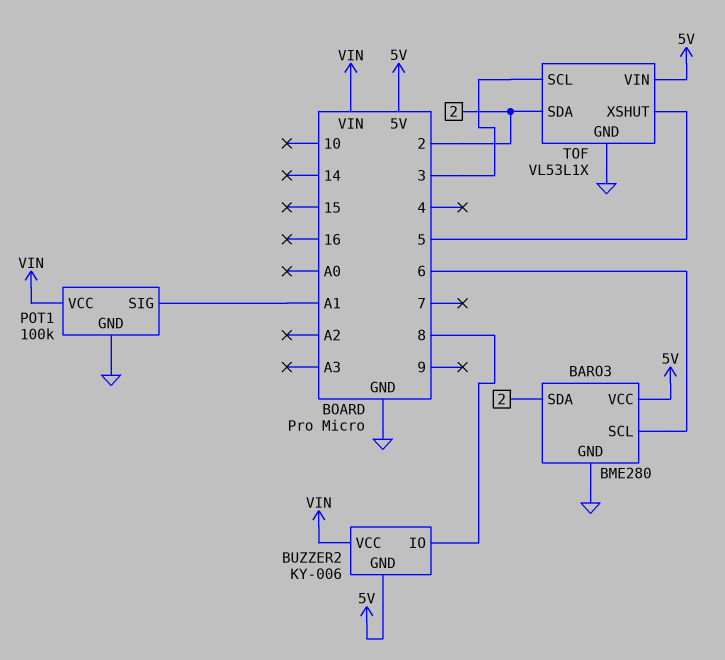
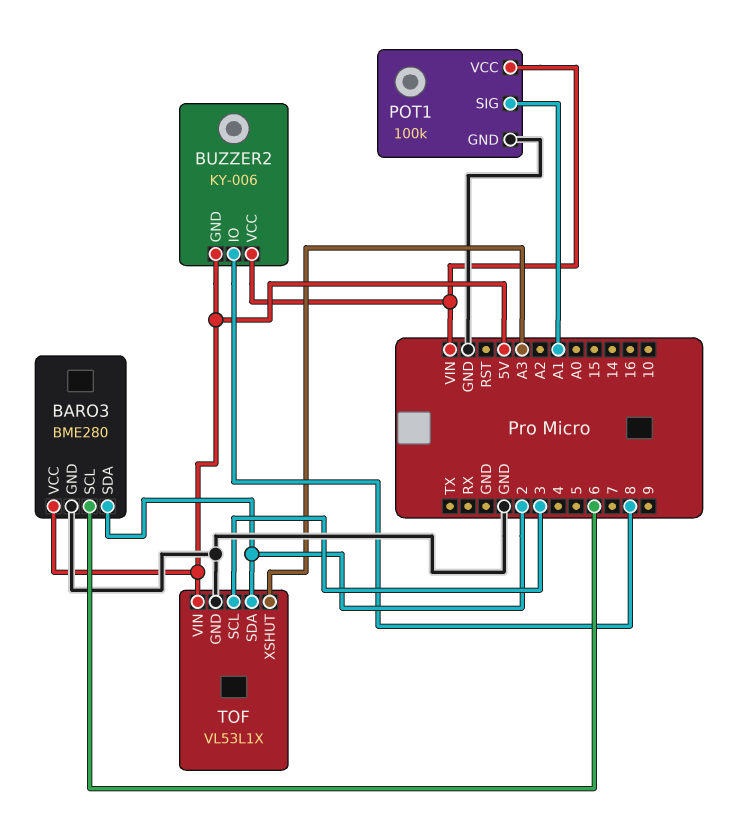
TOF pin XSHUT: 5 -> A3

